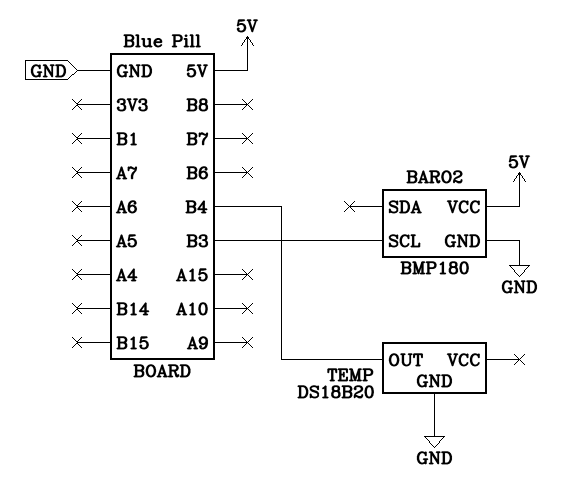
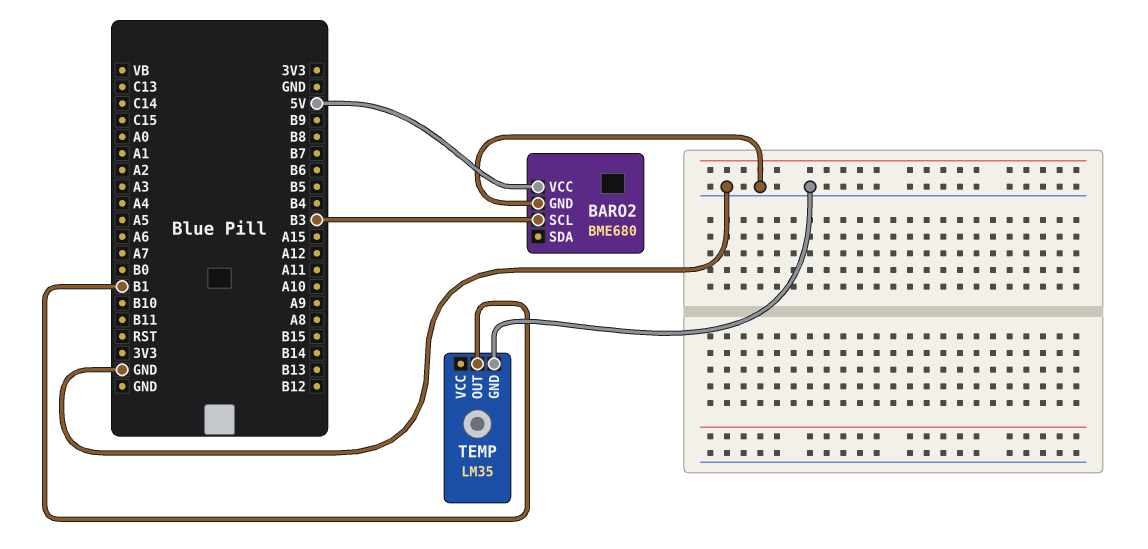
BARO2: BMP180 -> BME680
TEMP: DS18B20 -> LM35
TEMP pin OUT: B4 -> B1

